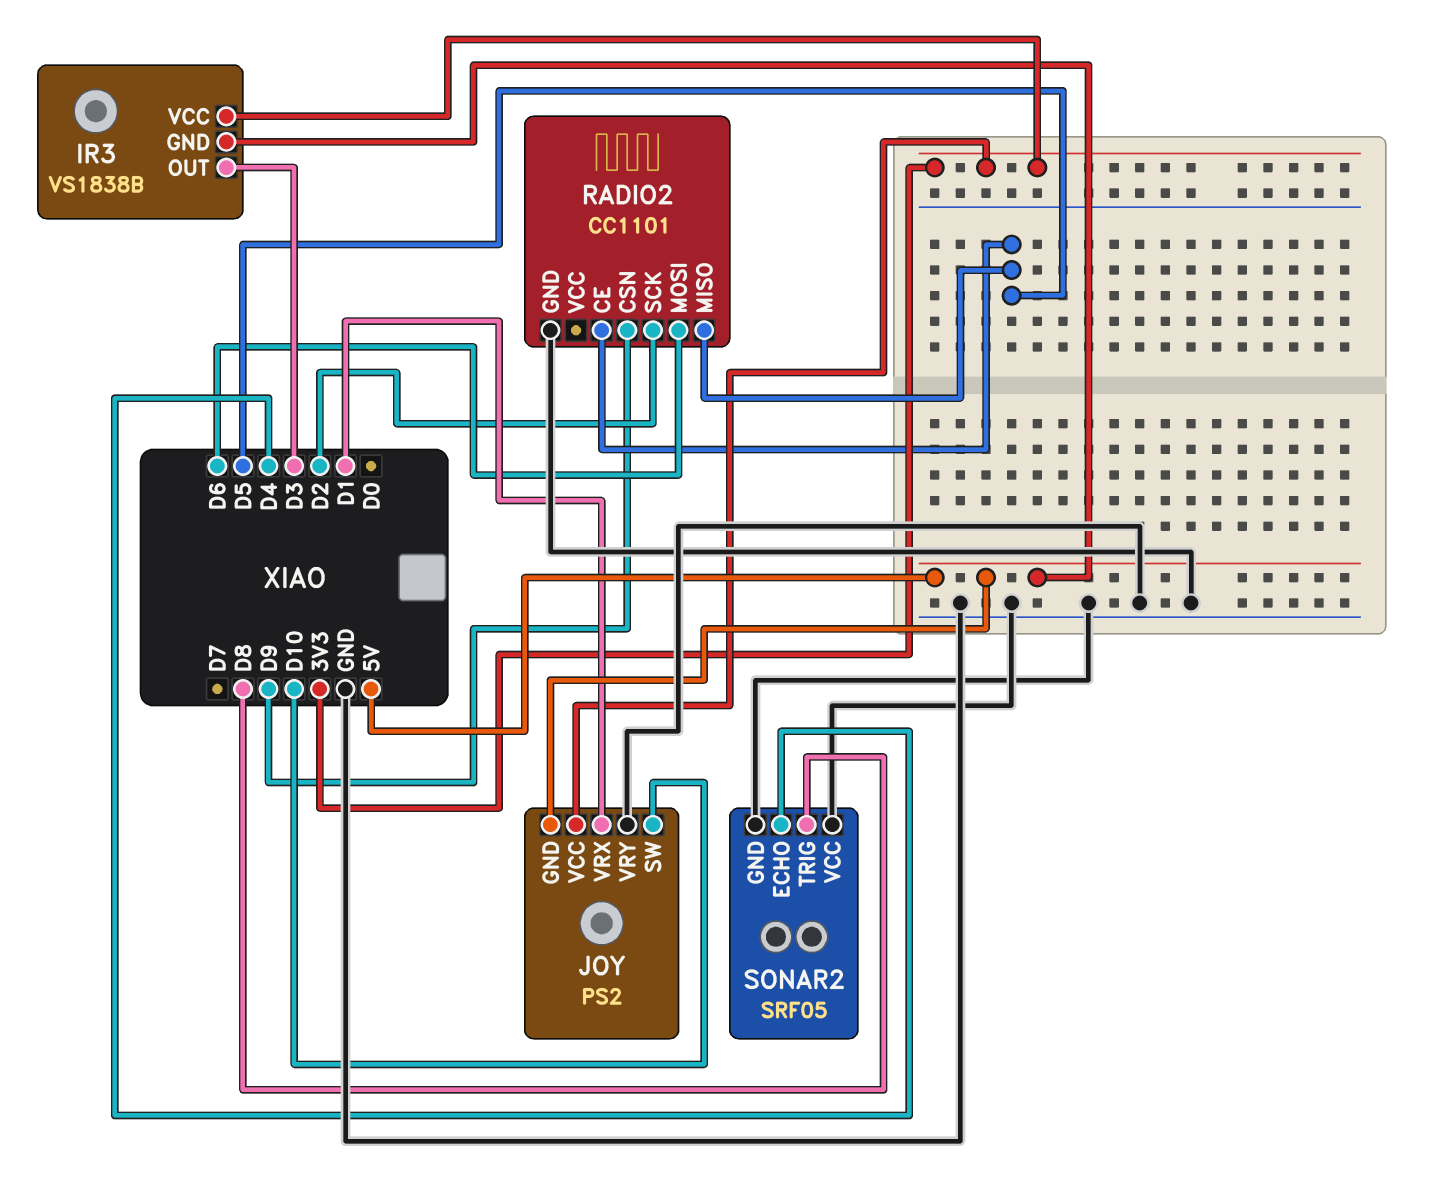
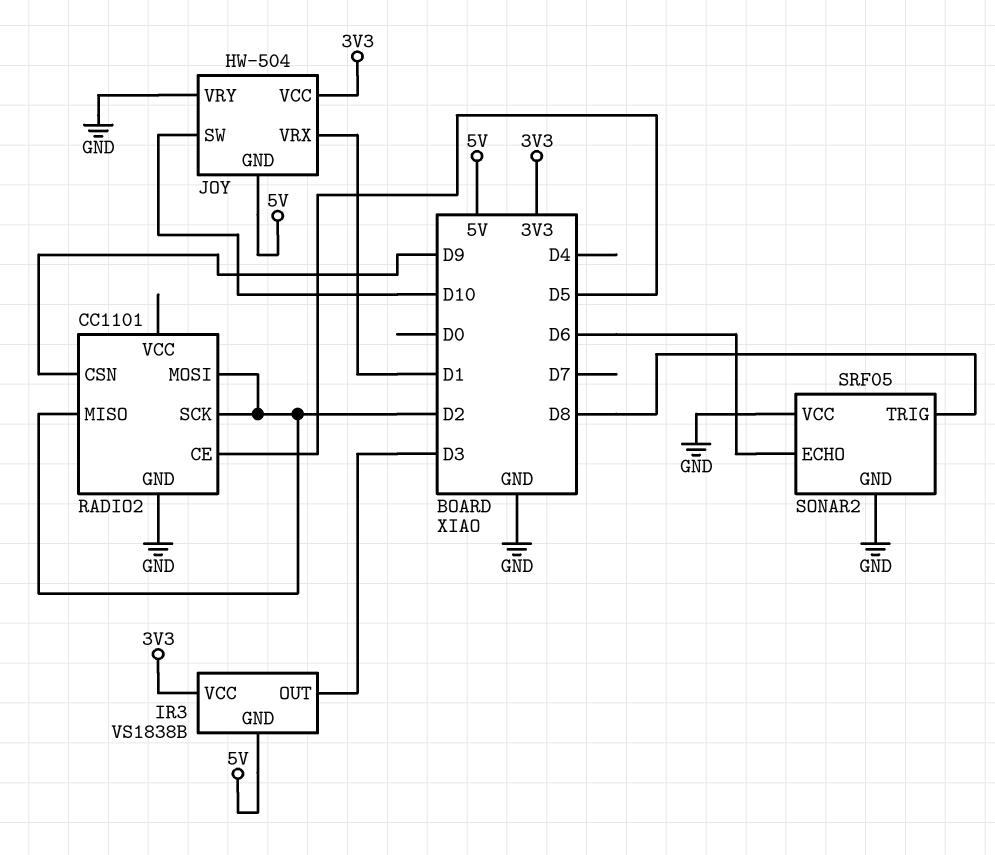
JOY: PS2 -> HW-504
RADIO2 pin MISO: D5 -> D2
RADIO2 pin MOSI: D6 -> D2
SONAR2 pin ECHO: D4 -> D6

